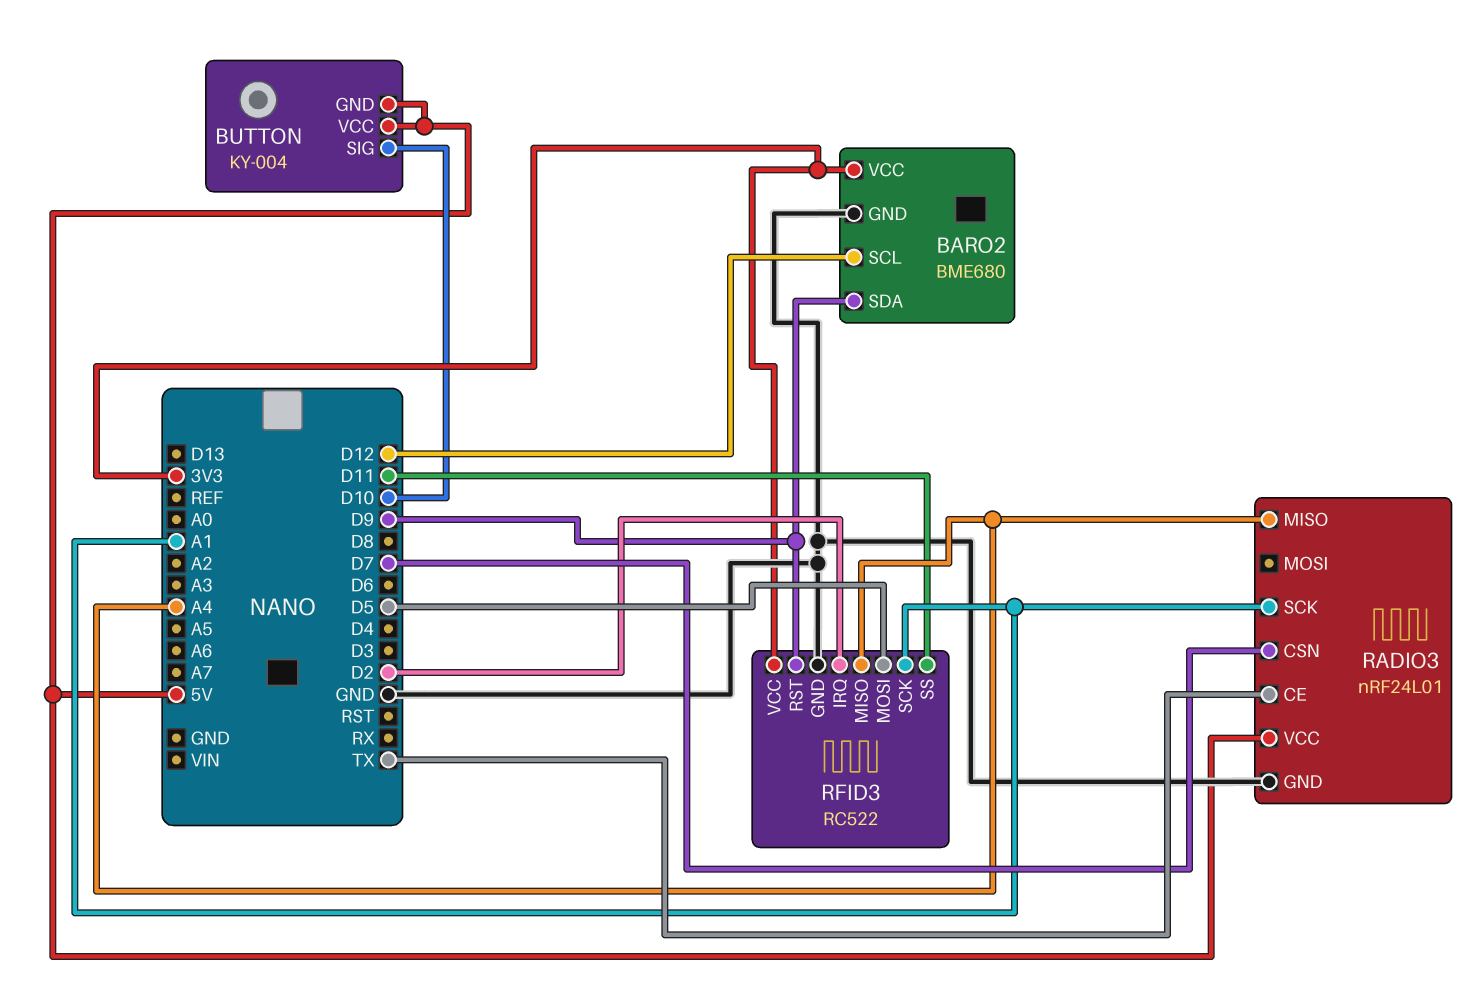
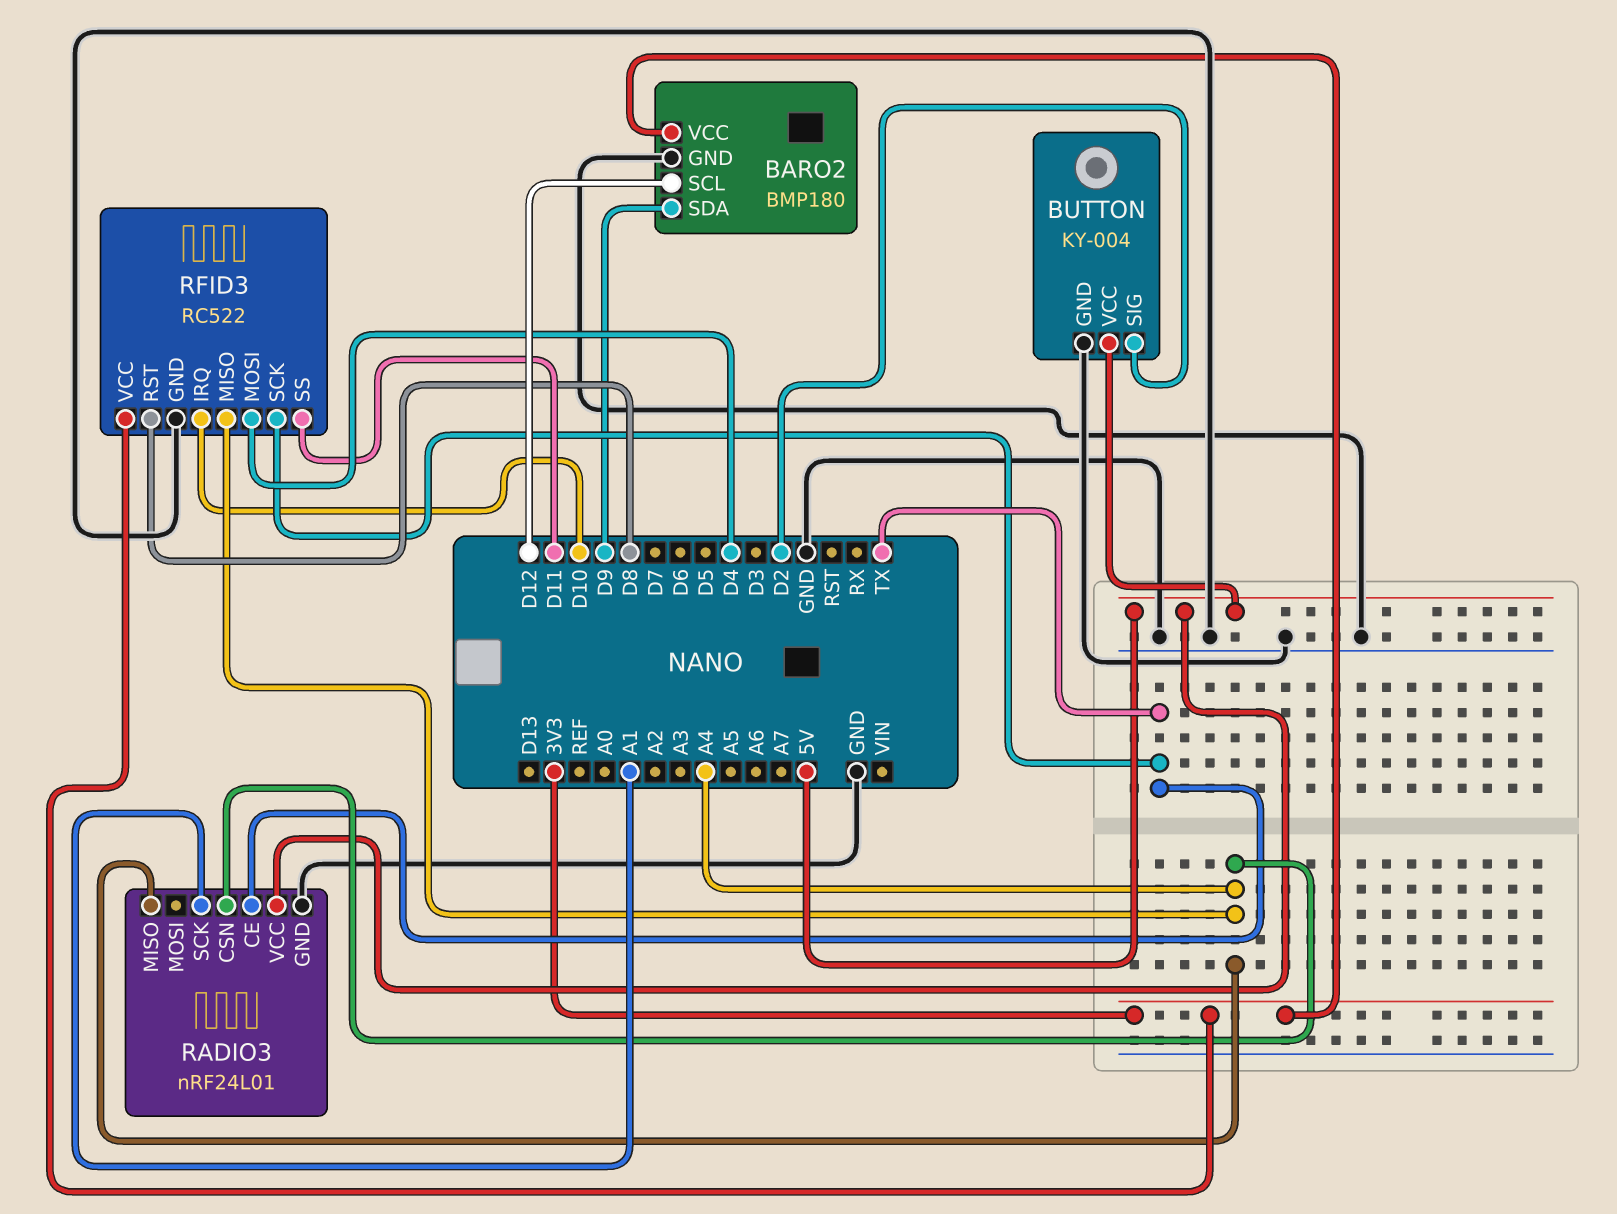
BARO2: BME680 -> BMP180
BUTTON pin GND: 5V -> GND
BUTTON pin SIG: D10 -> D2
RADIO3 pin CSN: D7 -> A4
RFID3 pin IRQ: D2 -> D10
RFID3 pin MOSI: D5 -> D4
RFID3 pin RST: D9 -> D8
RFID3 pin SCK: A1 -> TX

